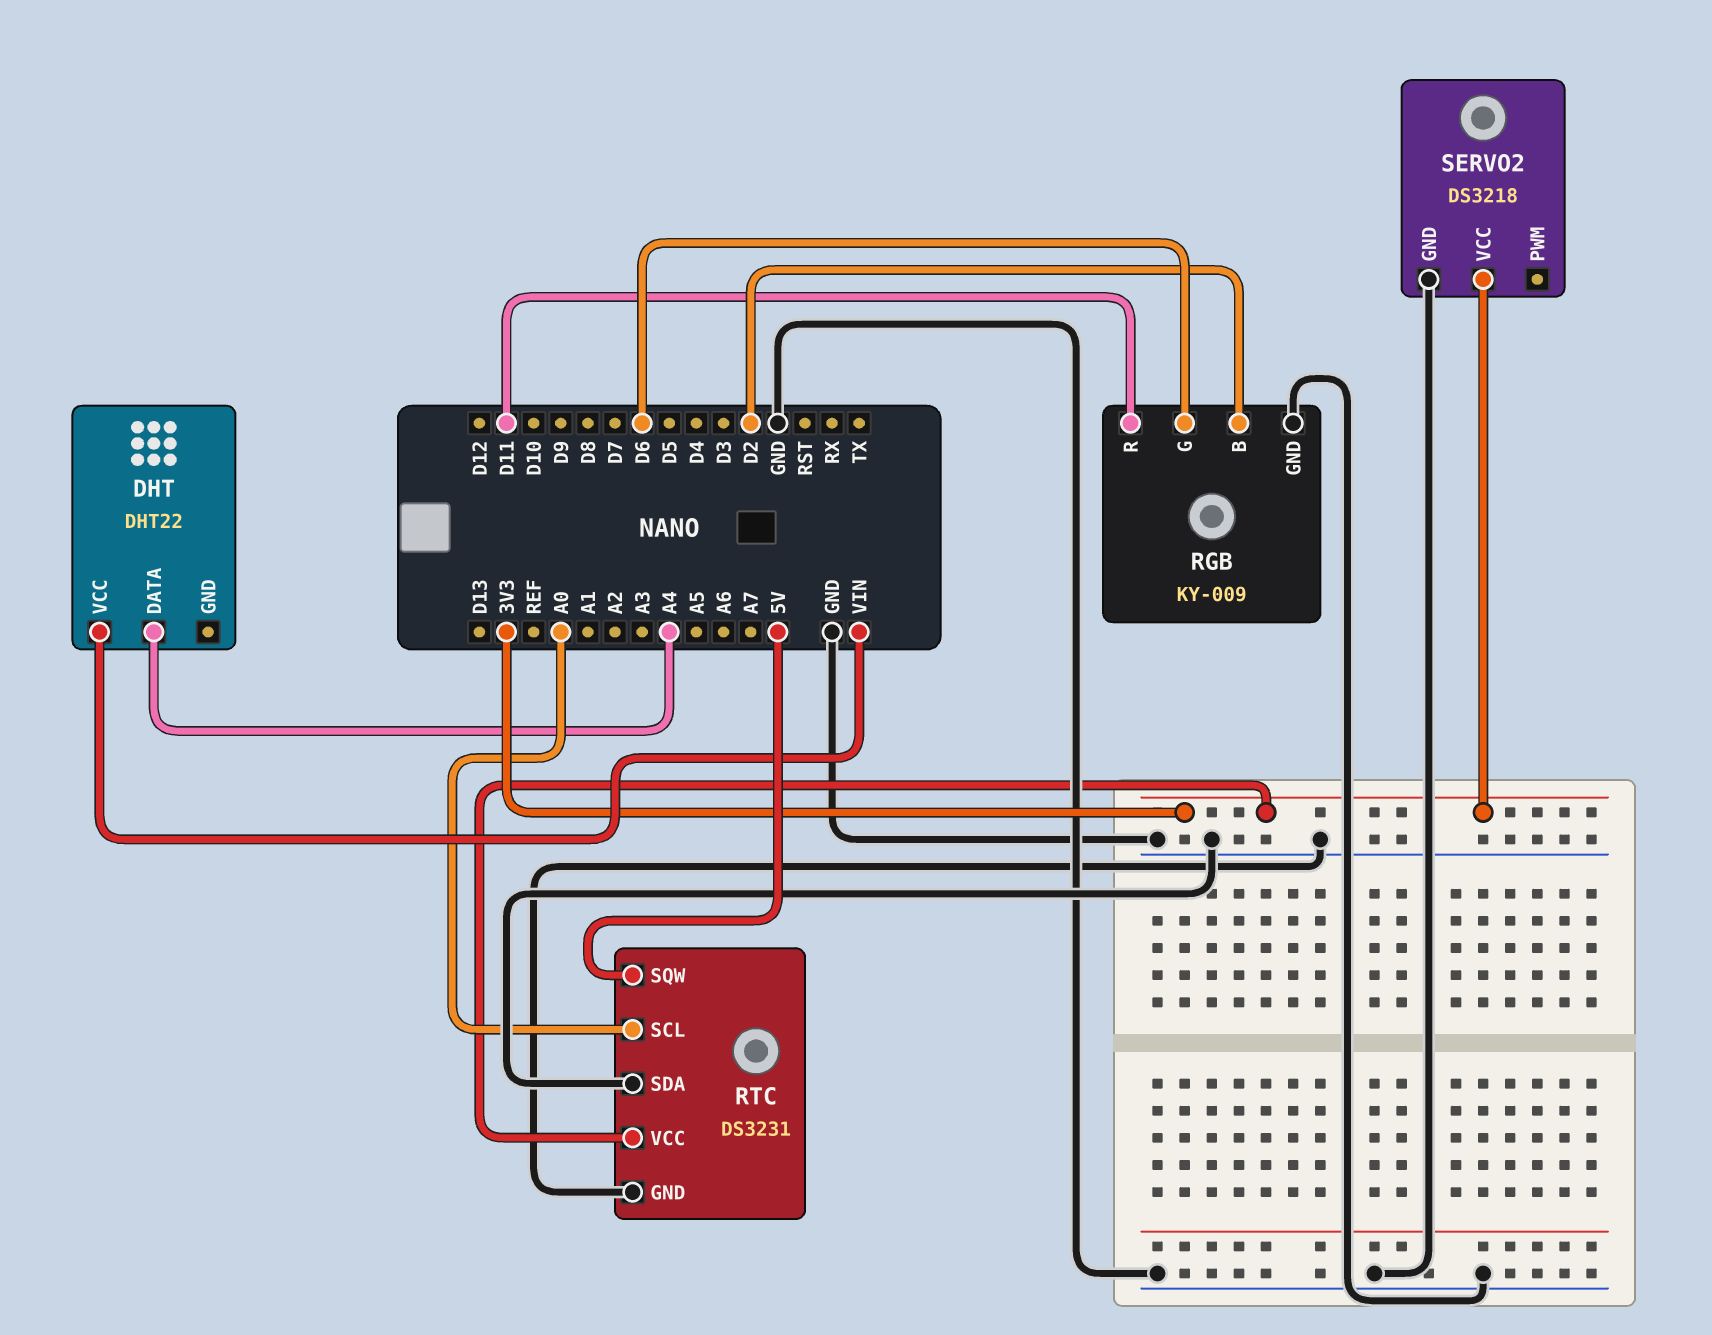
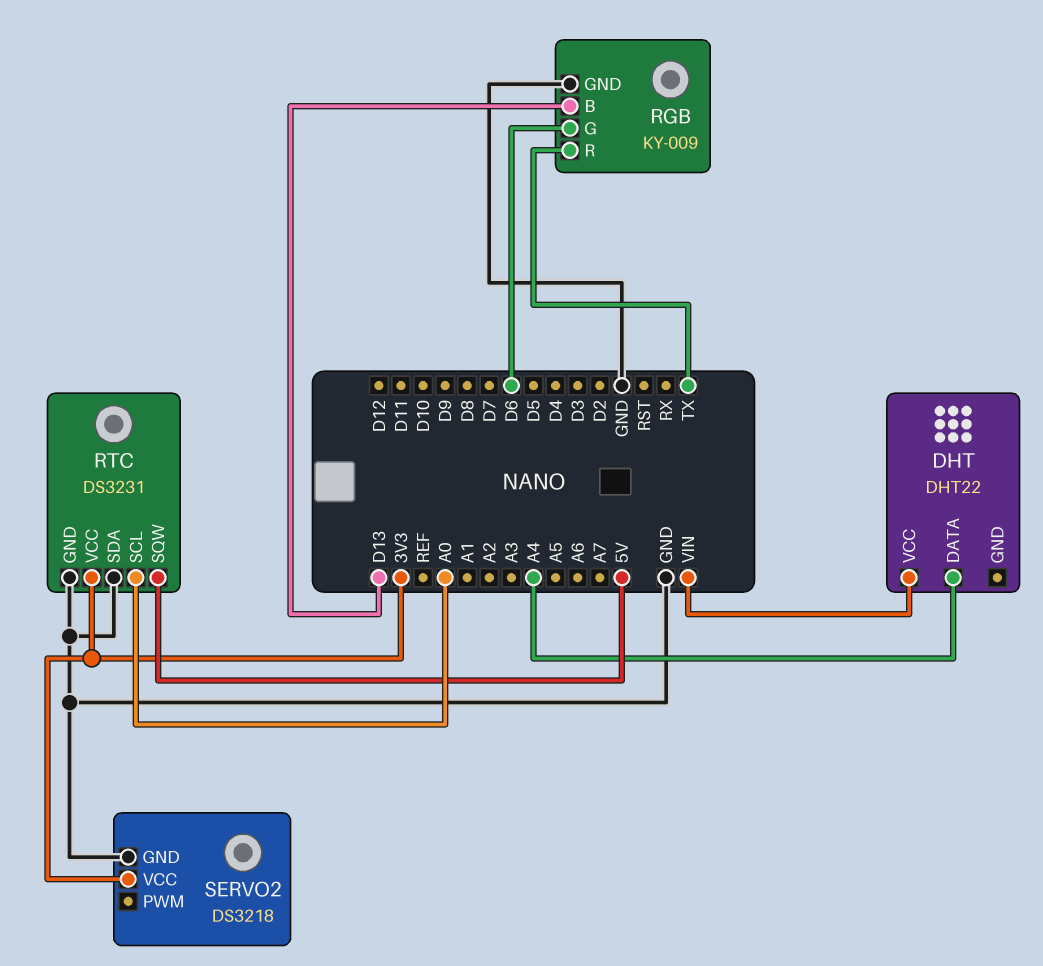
RGB pin B: D2 -> D13
RGB pin R: D11 -> TX

